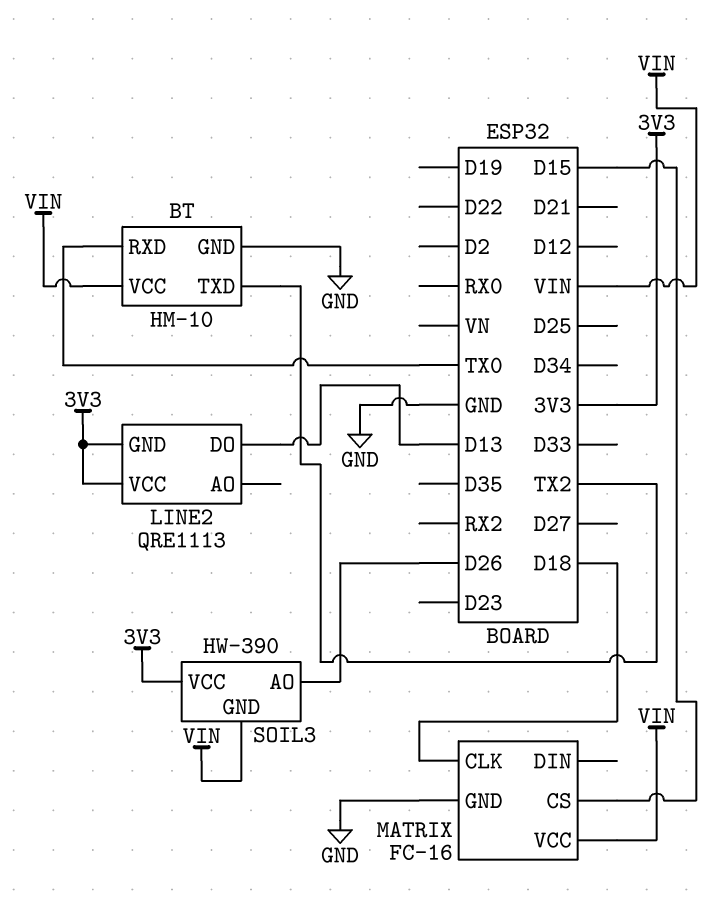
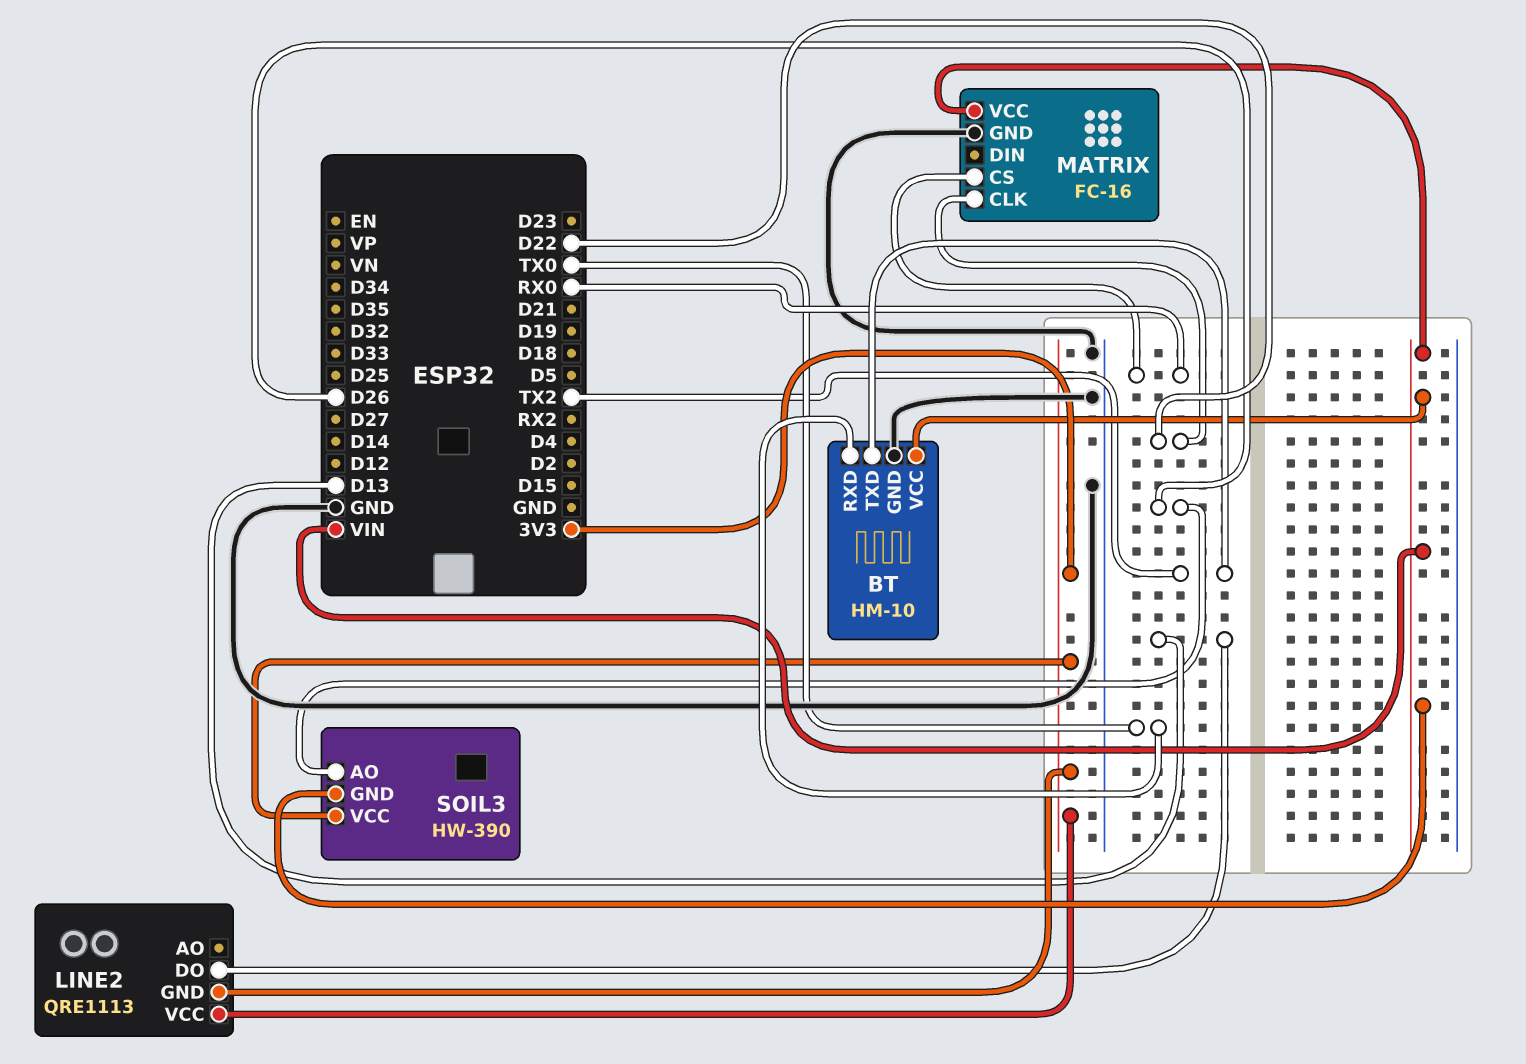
MATRIX pin CLK: D18 -> D22
MATRIX pin CS: D15 -> RX0

